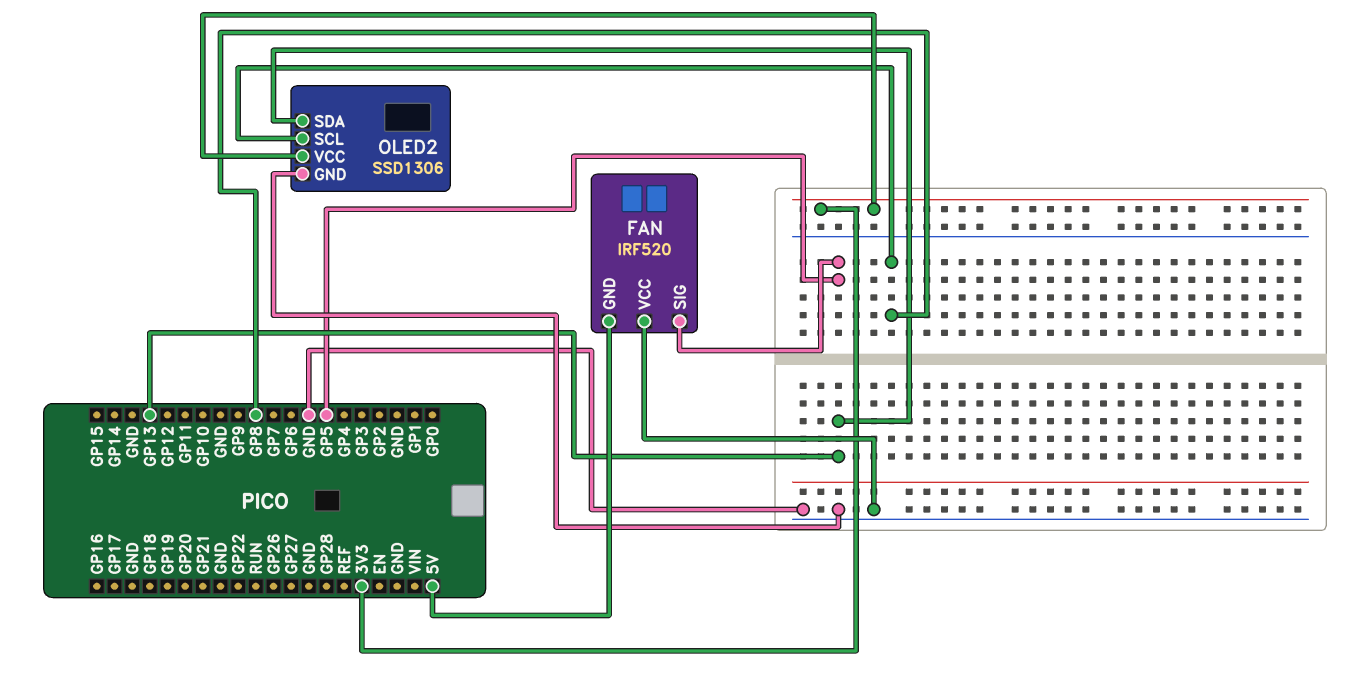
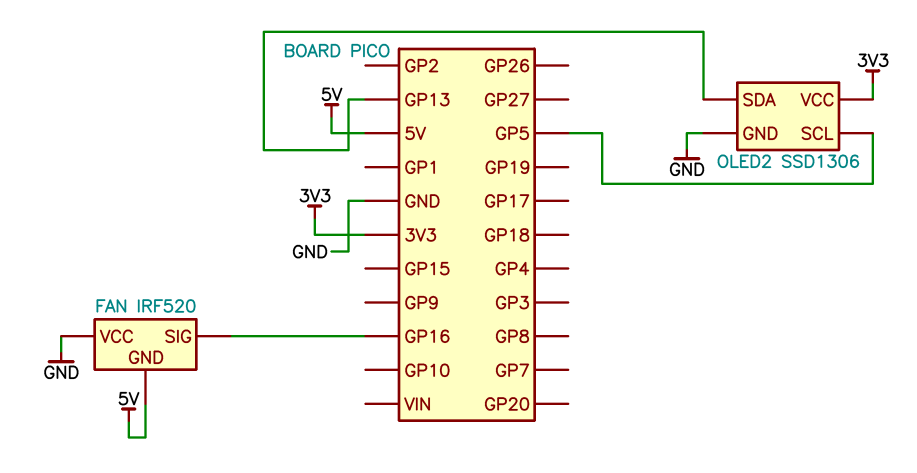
FAN pin SIG: GP5 -> GP16
OLED2 pin SCL: GP8 -> GP5

